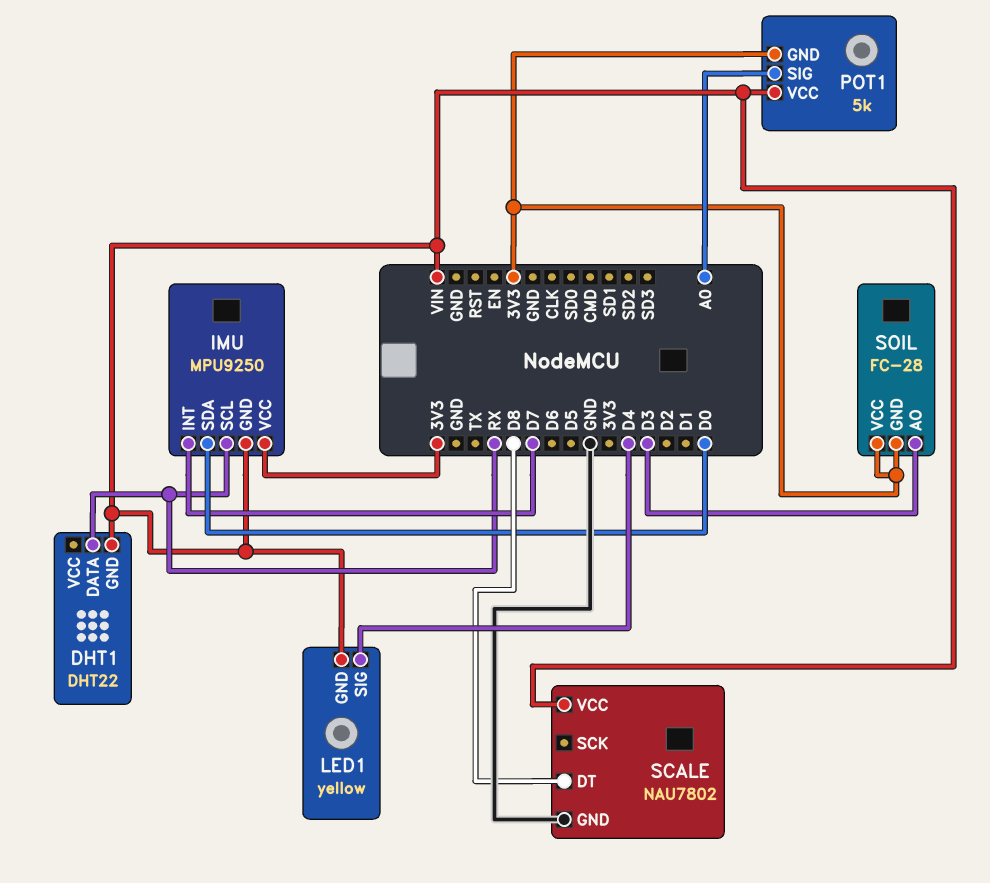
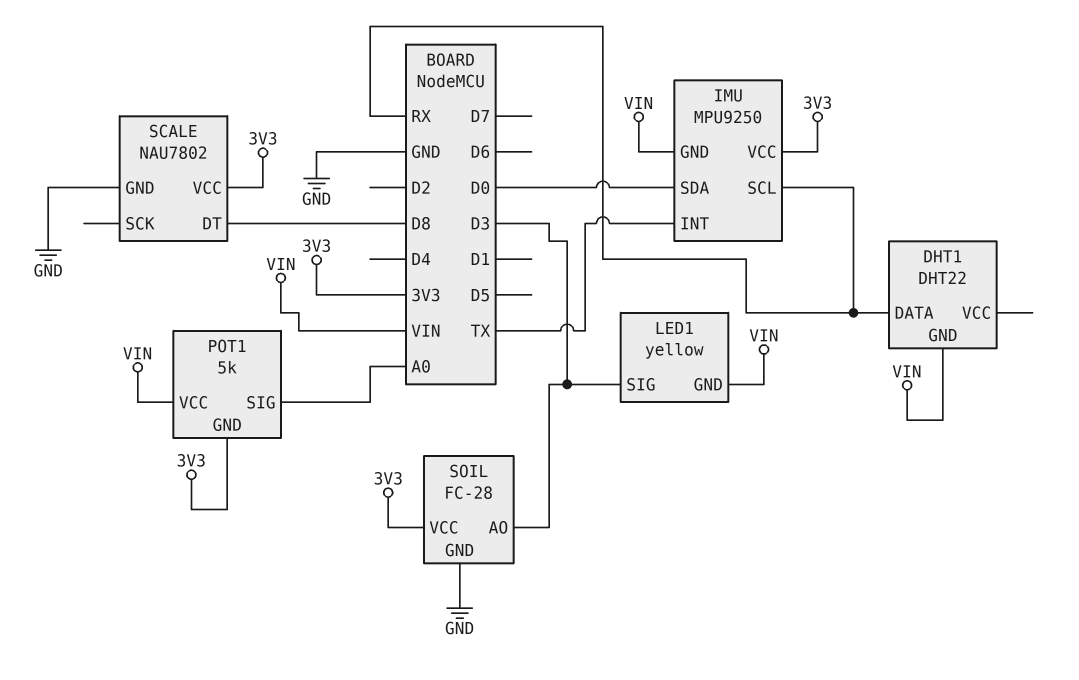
IMU pin INT: D7 -> TX
LED1 pin SIG: D4 -> D3
SCALE pin VCC: VIN -> 3V3
SOIL pin GND: 3V3 -> GND

